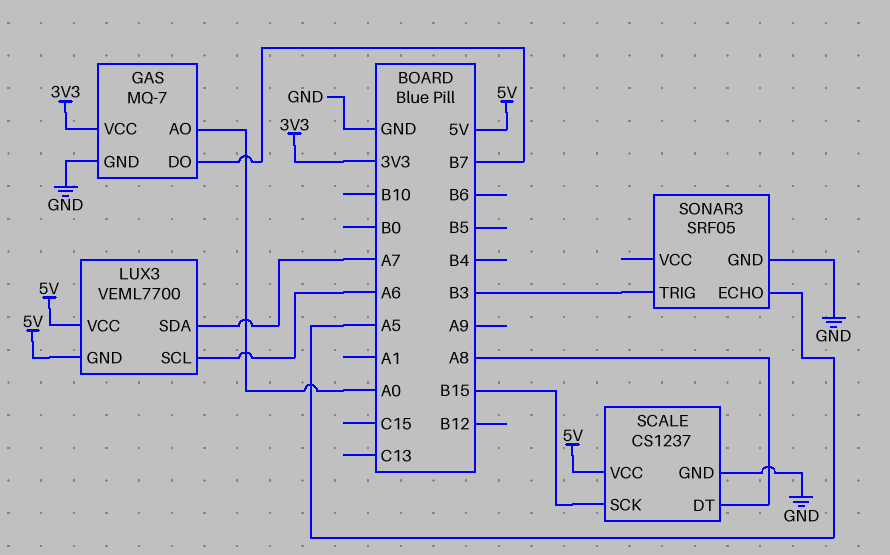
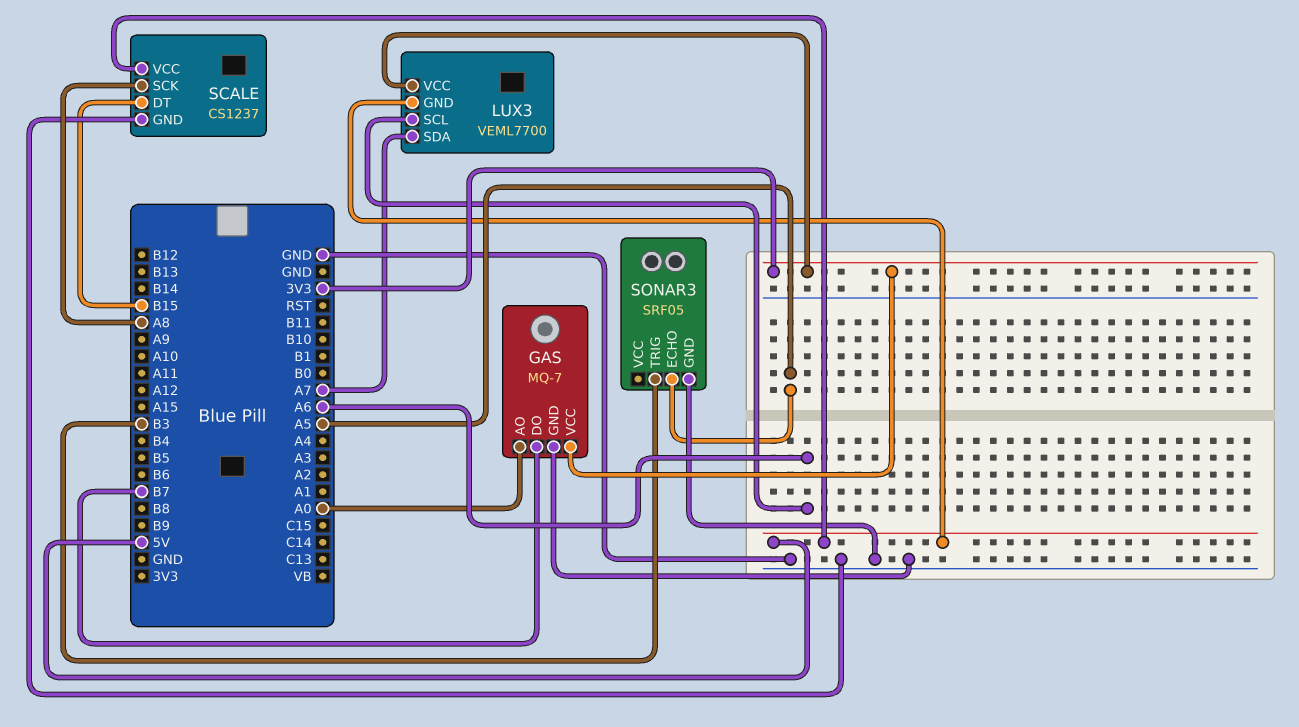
LUX3 pin VCC: 5V -> 3V3
SCALE pin DT: A8 -> B15
SCALE pin SCK: B15 -> A8

